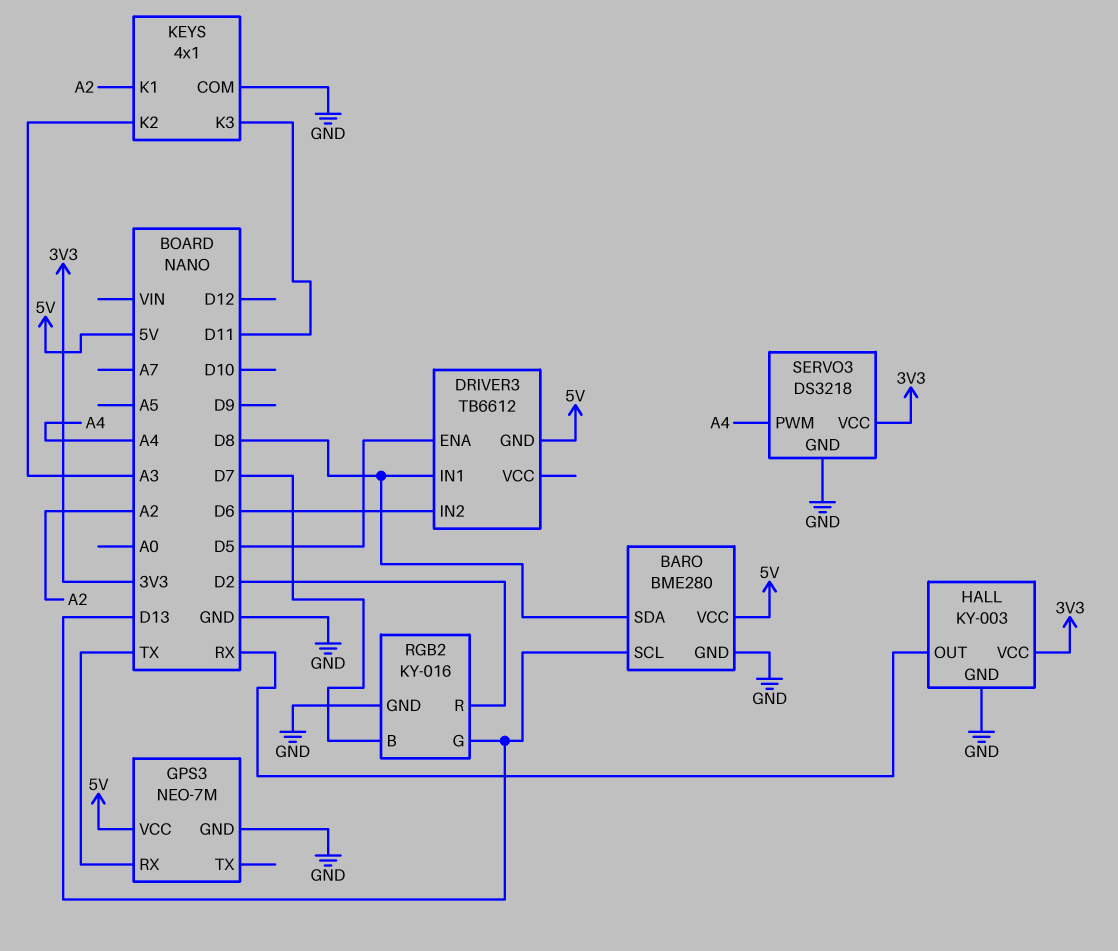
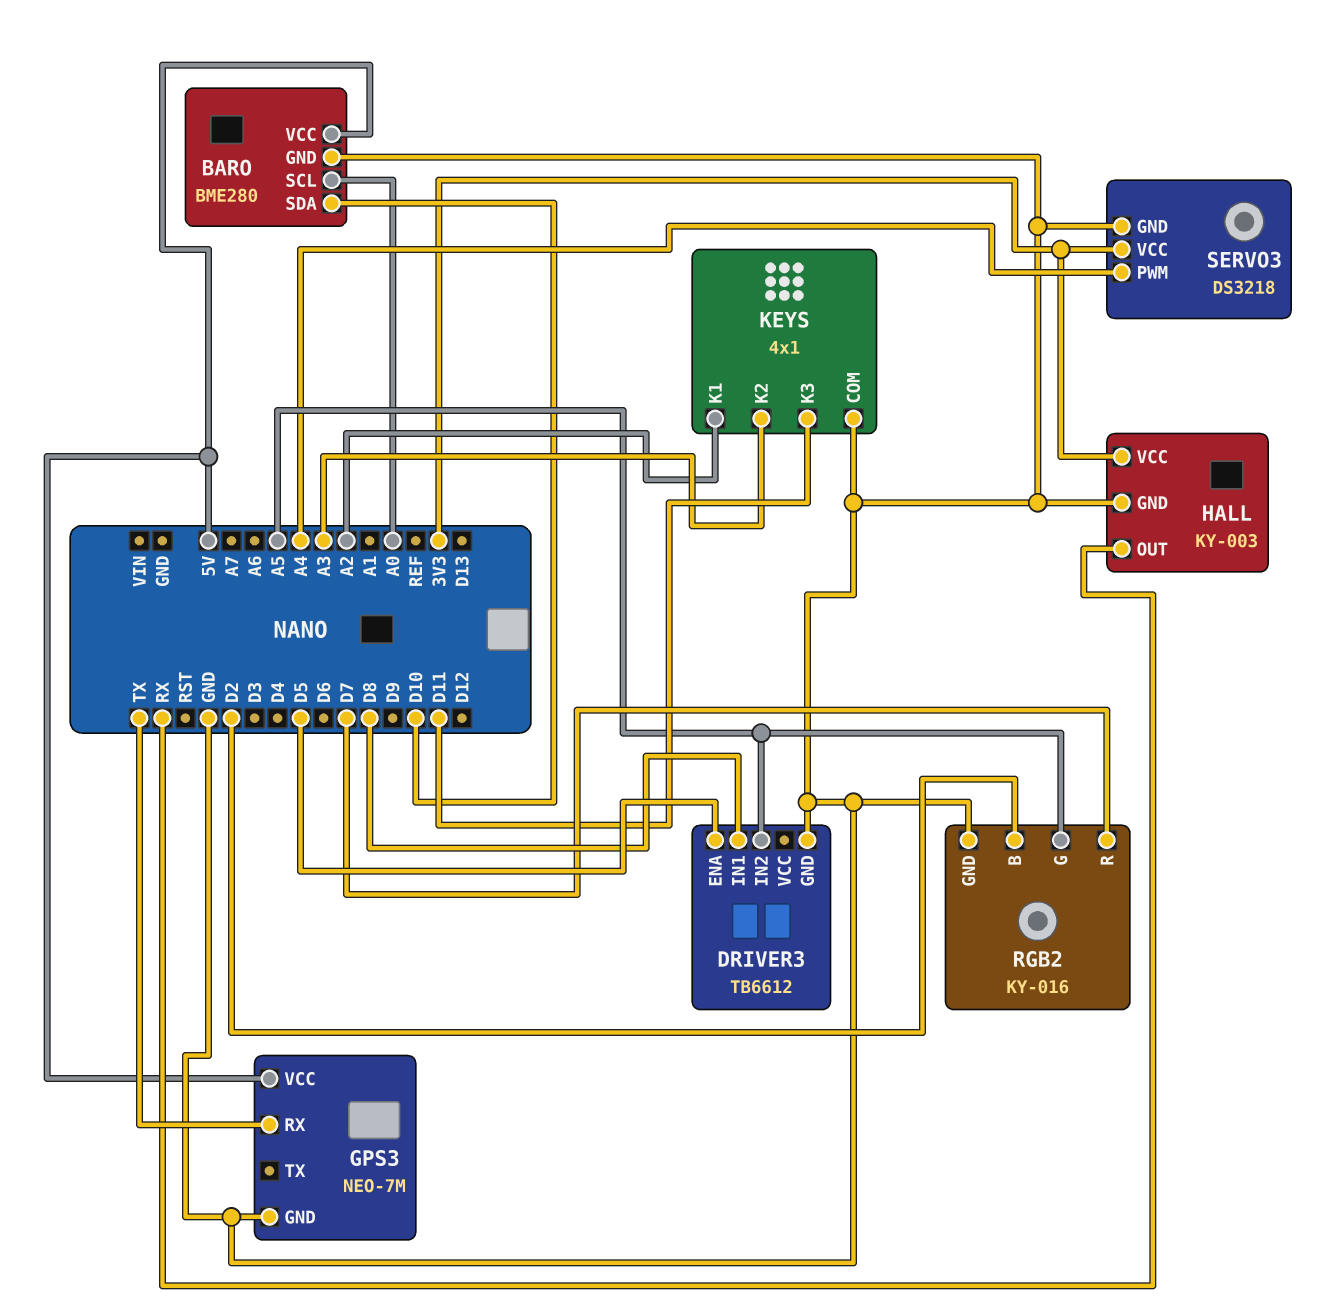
BARO pin SCL: D13 -> A0
BARO pin SDA: D8 -> D10
DRIVER3 pin GND: 5V -> GND
DRIVER3 pin IN2: D6 -> A5
RGB2 pin B: D7 -> D2
RGB2 pin G: D13 -> A5
RGB2 pin R: D2 -> D7

